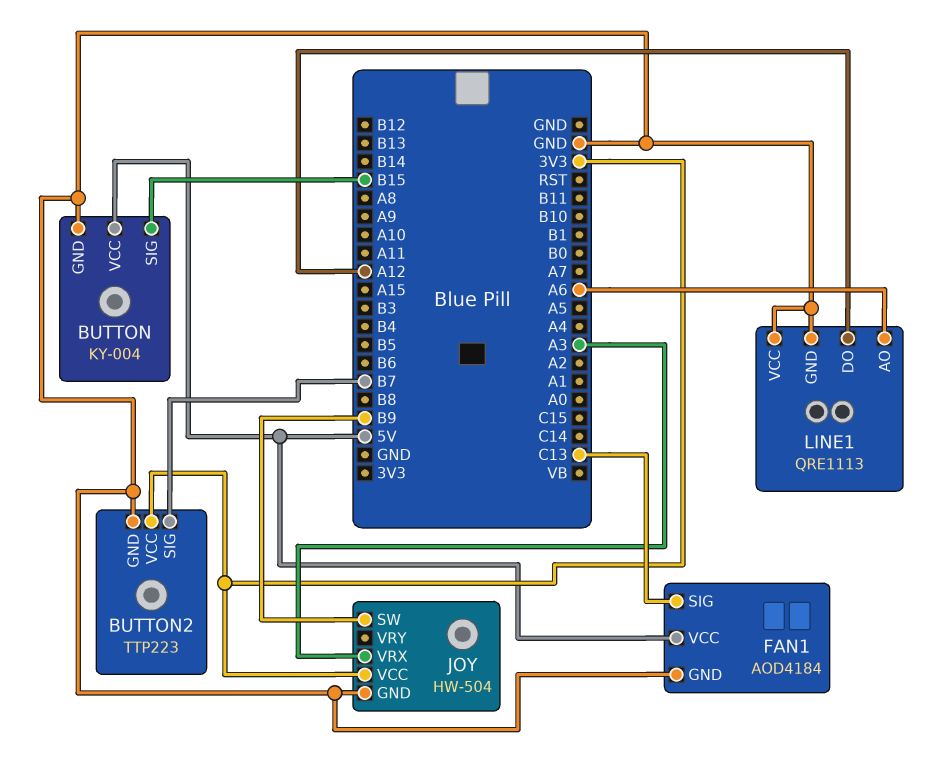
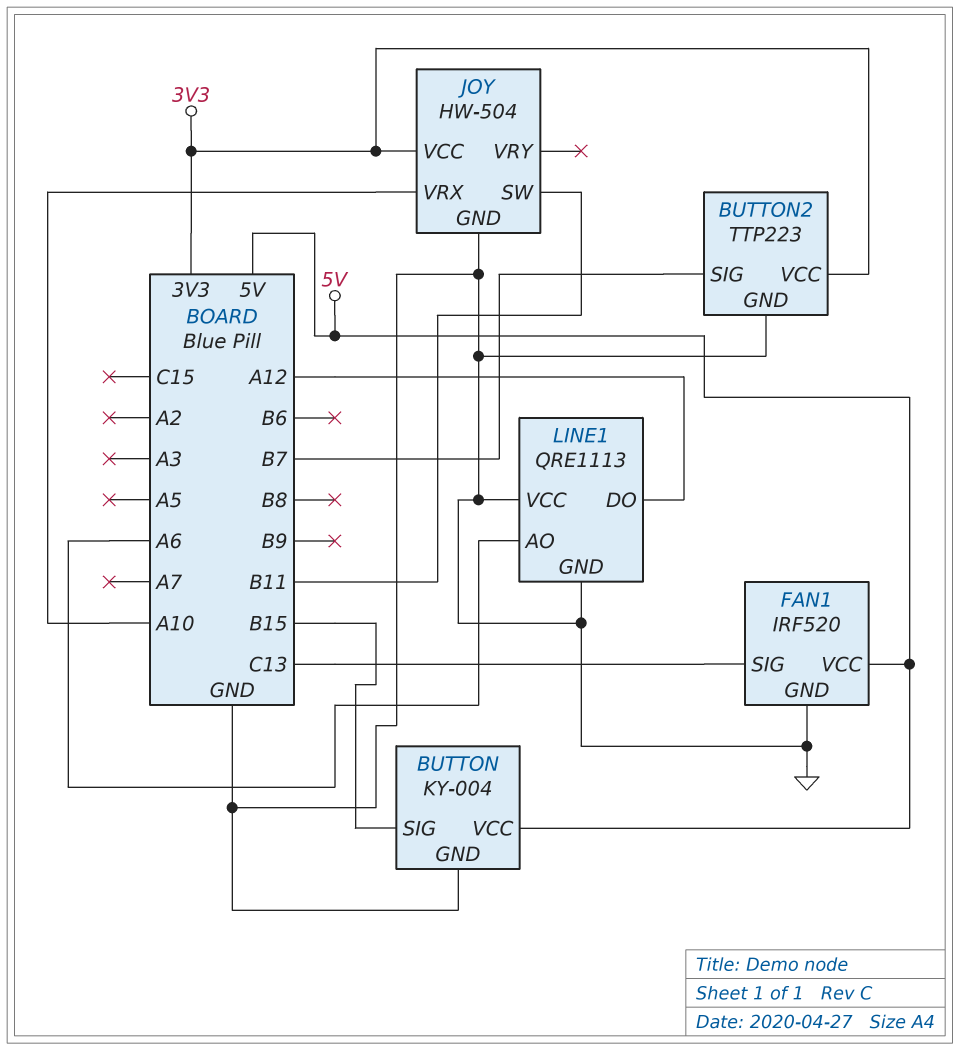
FAN1: AOD4184 -> IRF520
JOY pin SW: B9 -> B11
JOY pin VRX: A3 -> A10

